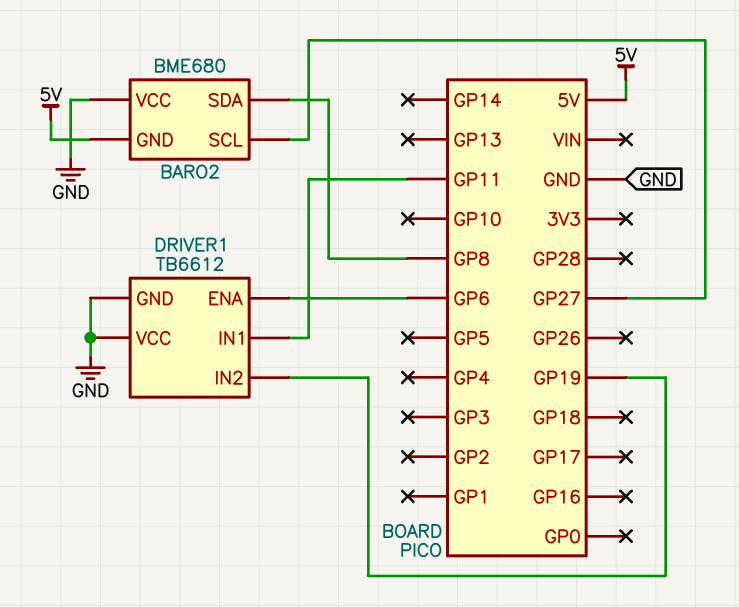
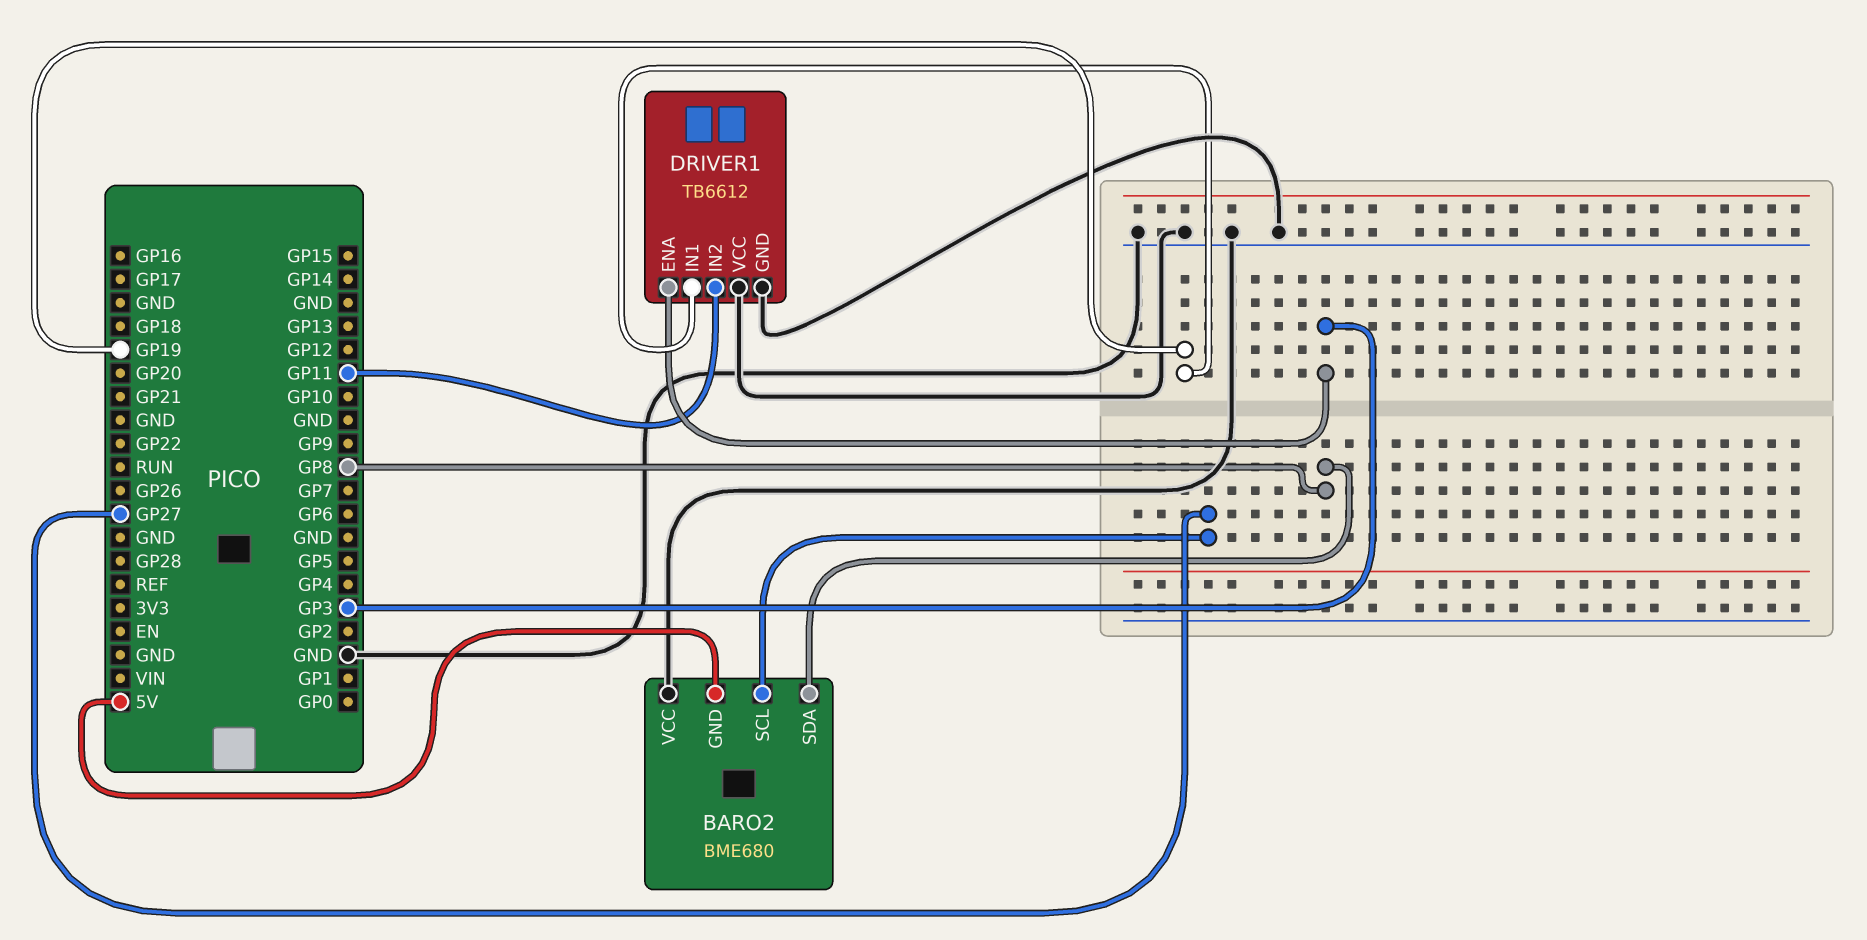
DRIVER1 pin ENA: GP6 -> GP3
DRIVER1 pin IN1: GP11 -> GP19
DRIVER1 pin IN2: GP19 -> GP11

